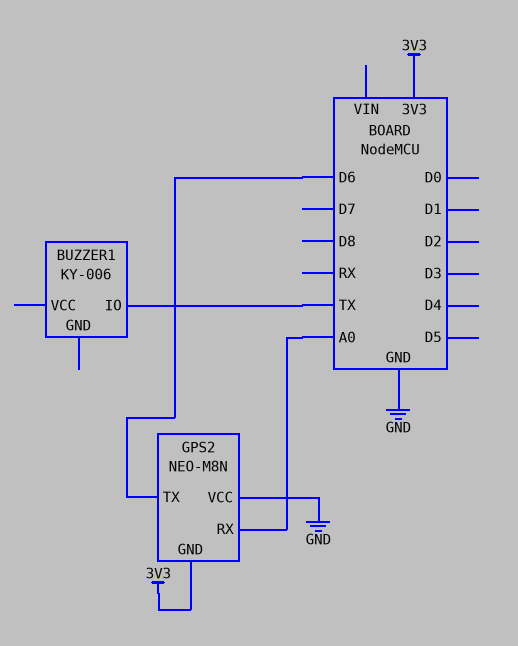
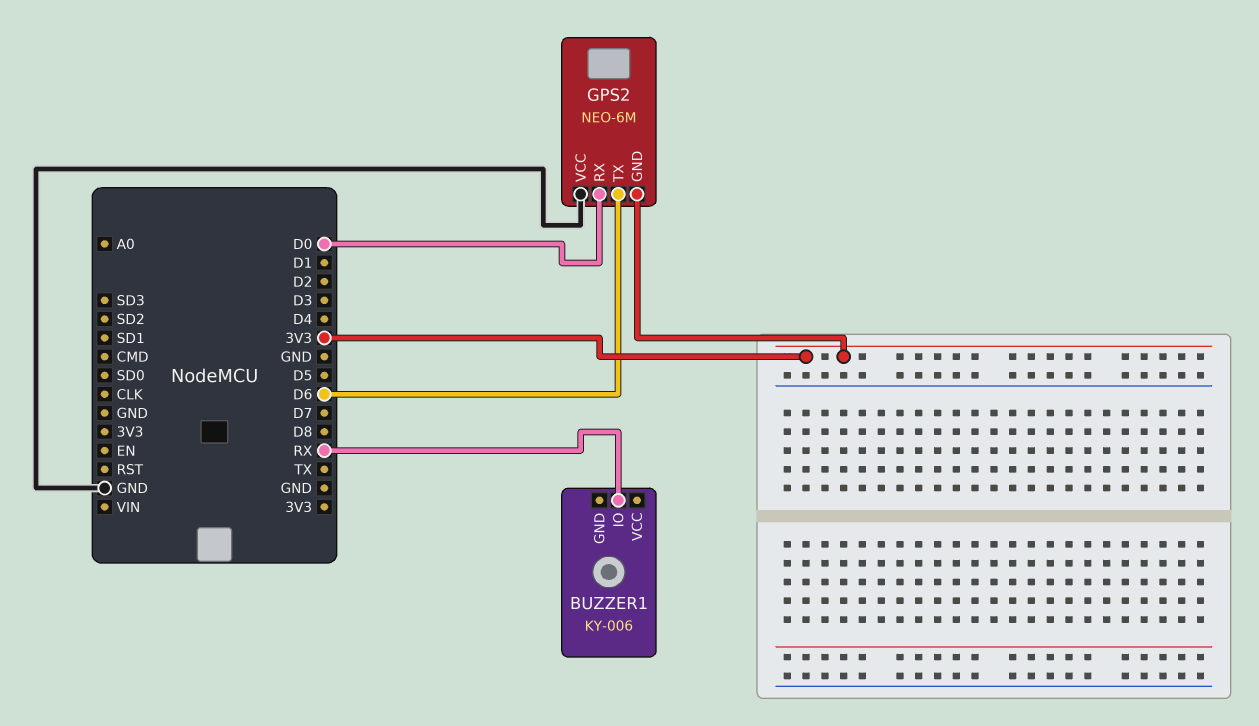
BUZZER1 pin IO: TX -> RX
GPS2: NEO-M8N -> NEO-6M
GPS2 pin RX: A0 -> D0

